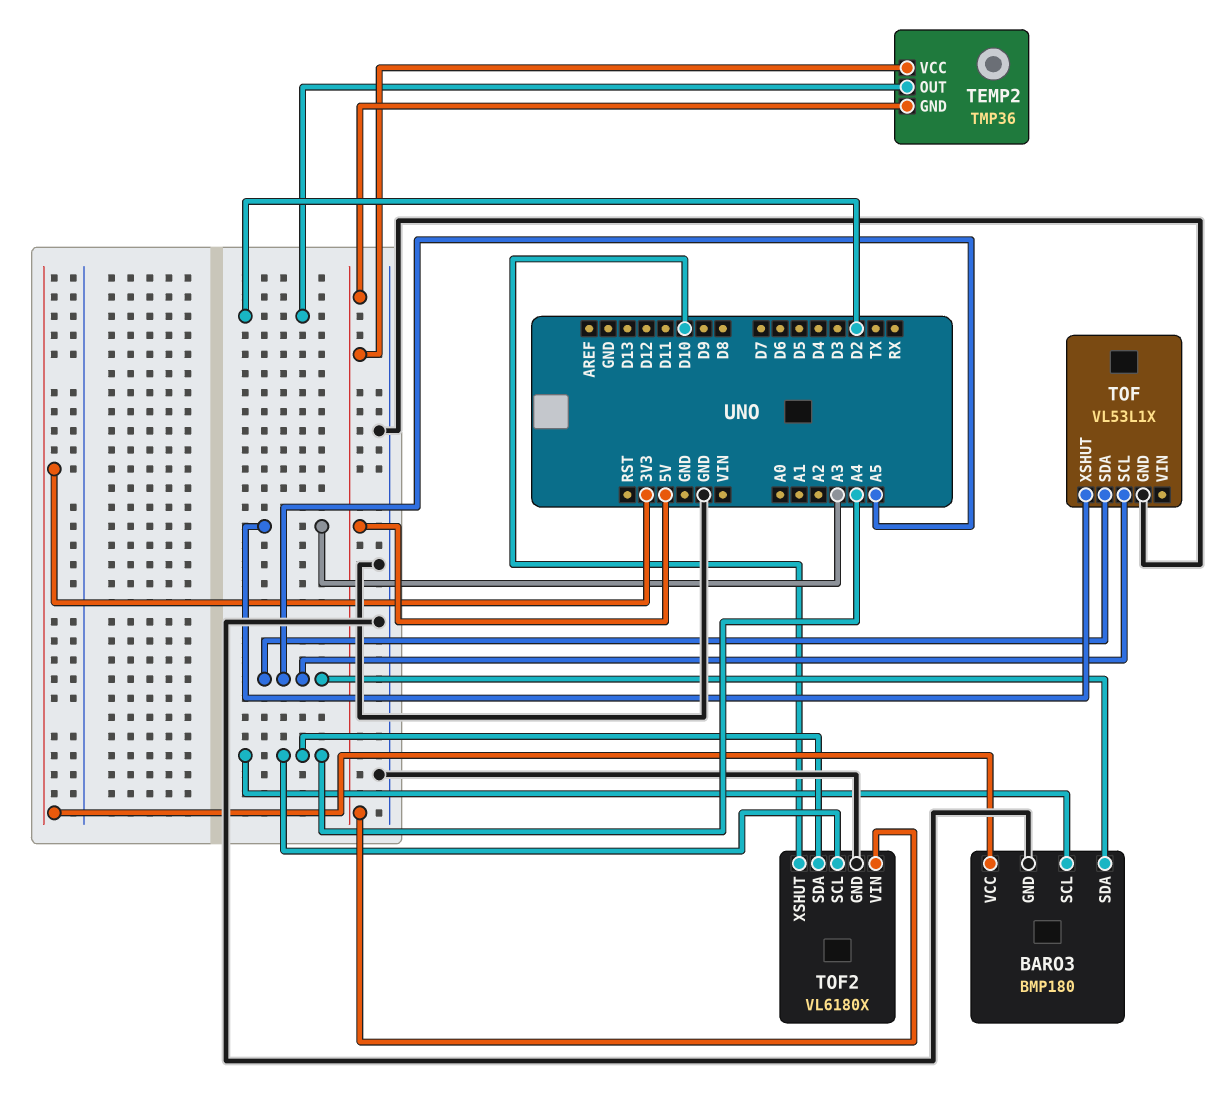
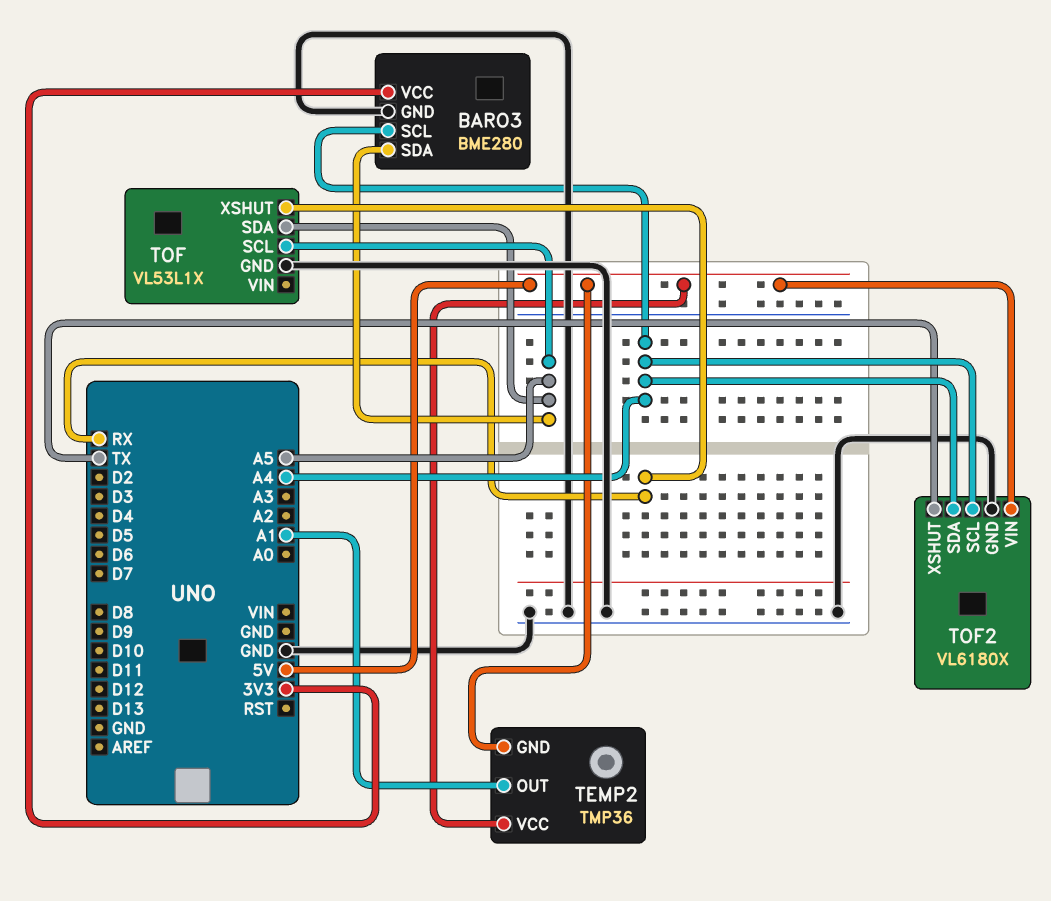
BARO3: BMP180 -> BME280
TEMP2 pin OUT: D2 -> A1
TOF pin XSHUT: A3 -> RX
TOF2 pin XSHUT: D10 -> TX

